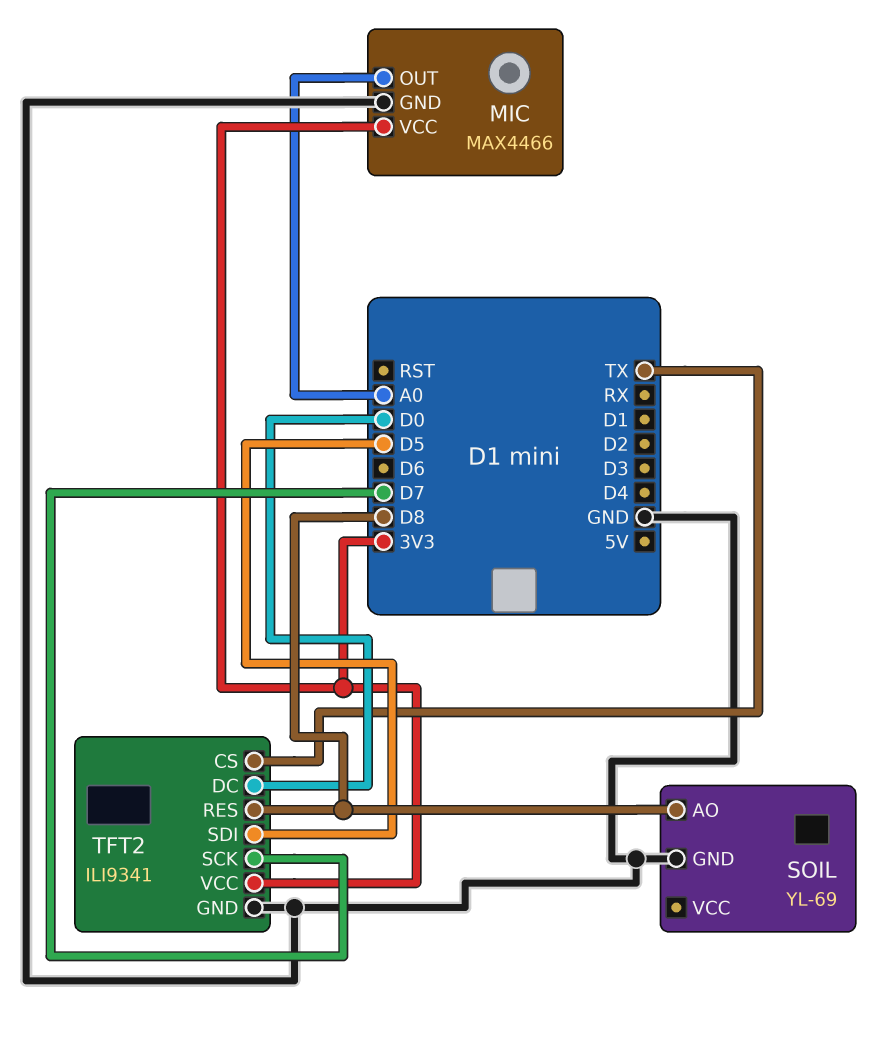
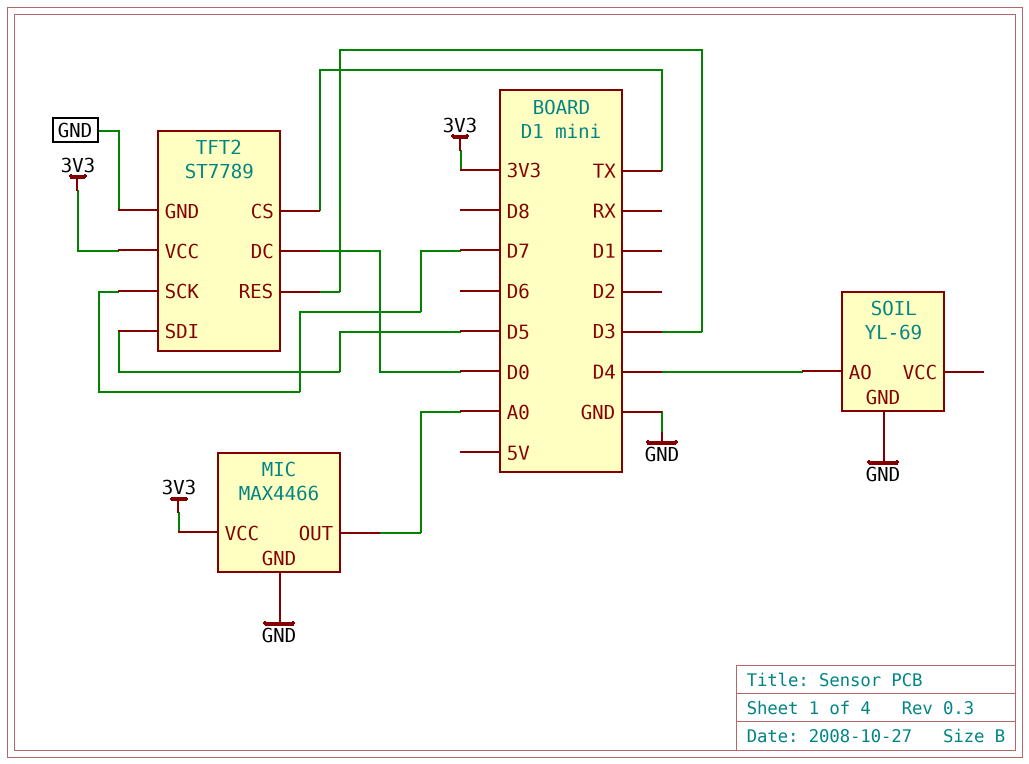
SOIL pin AO: D8 -> D4
TFT2: ILI9341 -> ST7789
TFT2 pin RES: D8 -> D3

